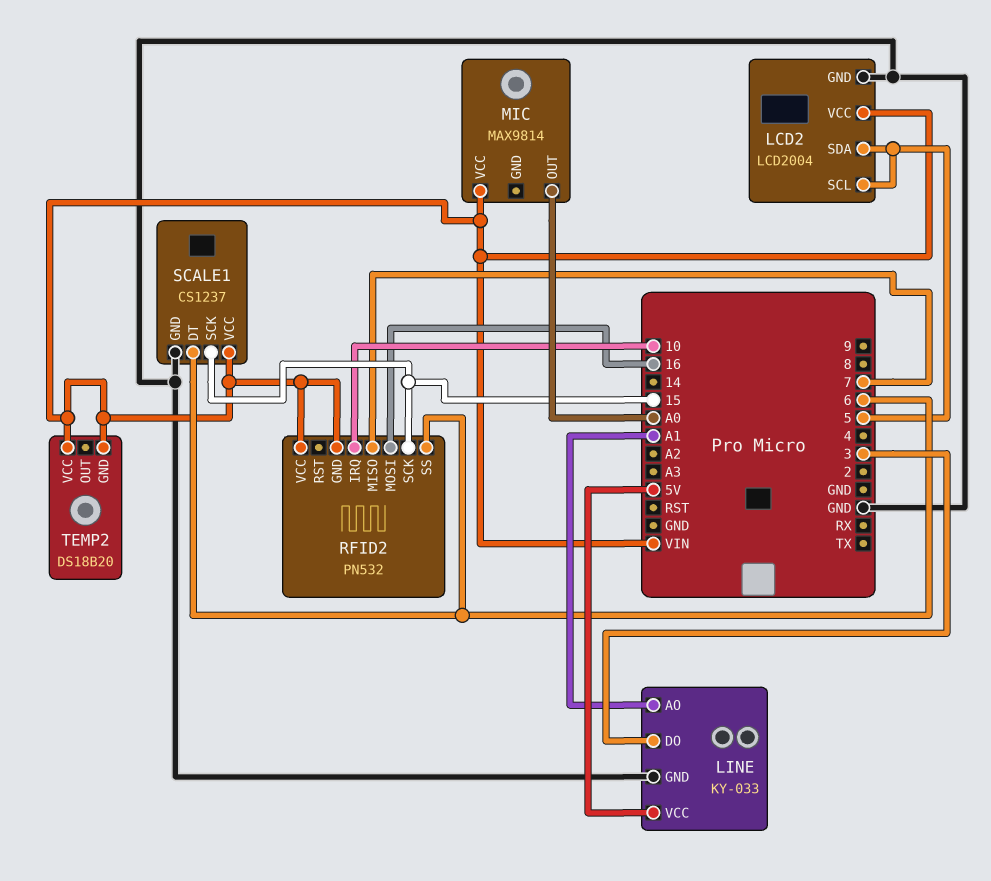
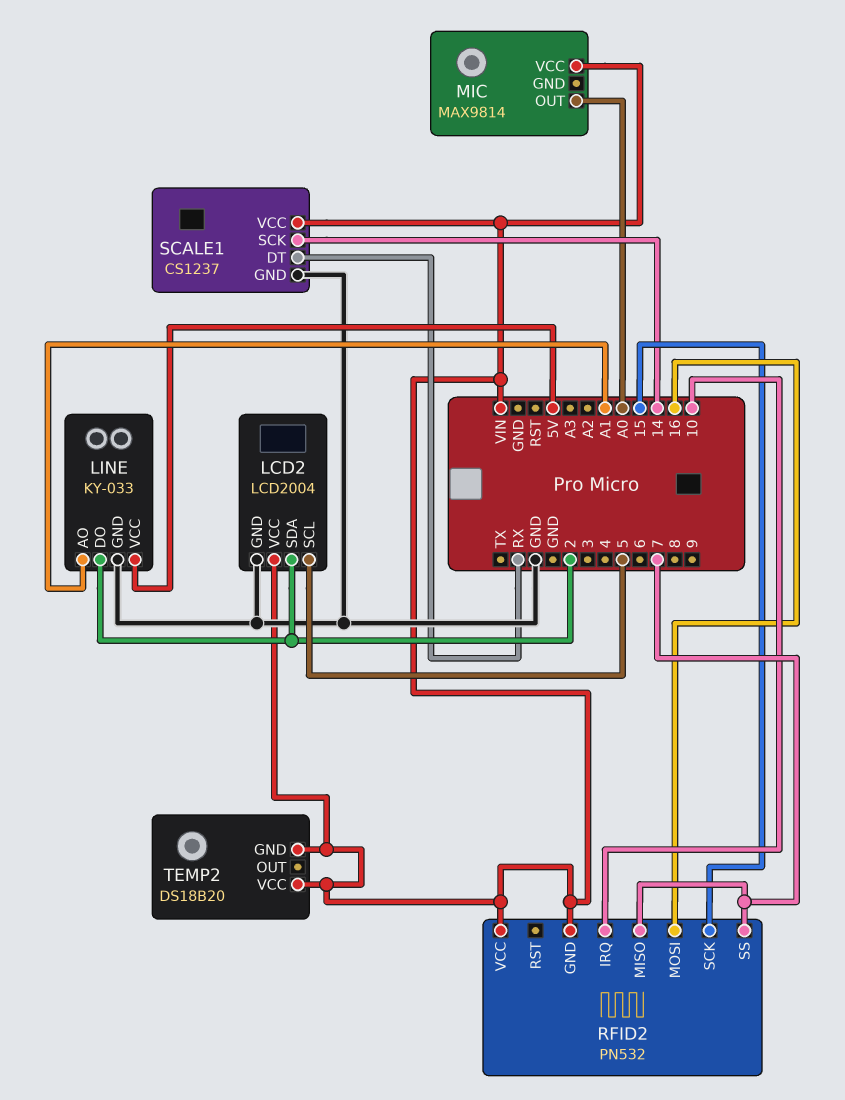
LCD2 pin SDA: 5 -> 2
LINE pin DO: 3 -> 2
RFID2 pin SS: 6 -> 7
SCALE1 pin DT: 6 -> RX
SCALE1 pin SCK: 15 -> 14

